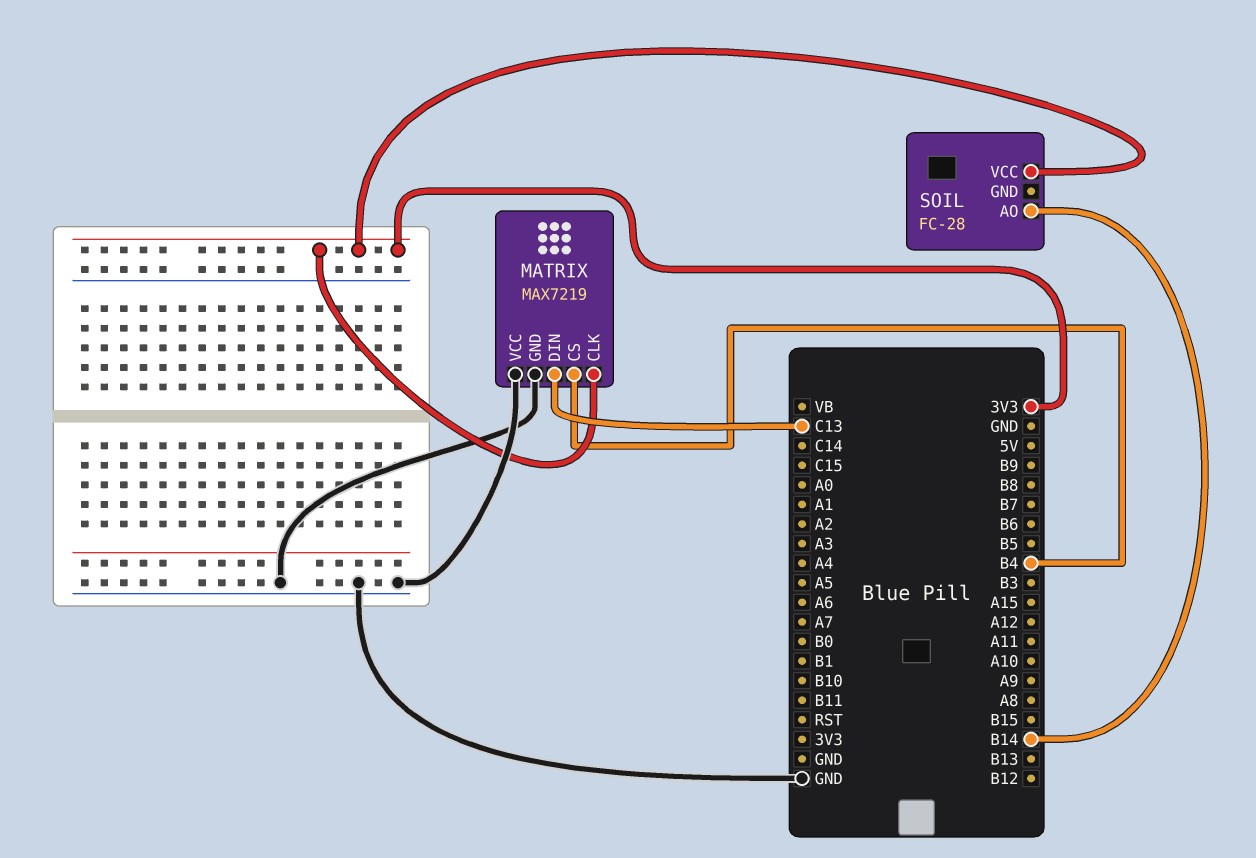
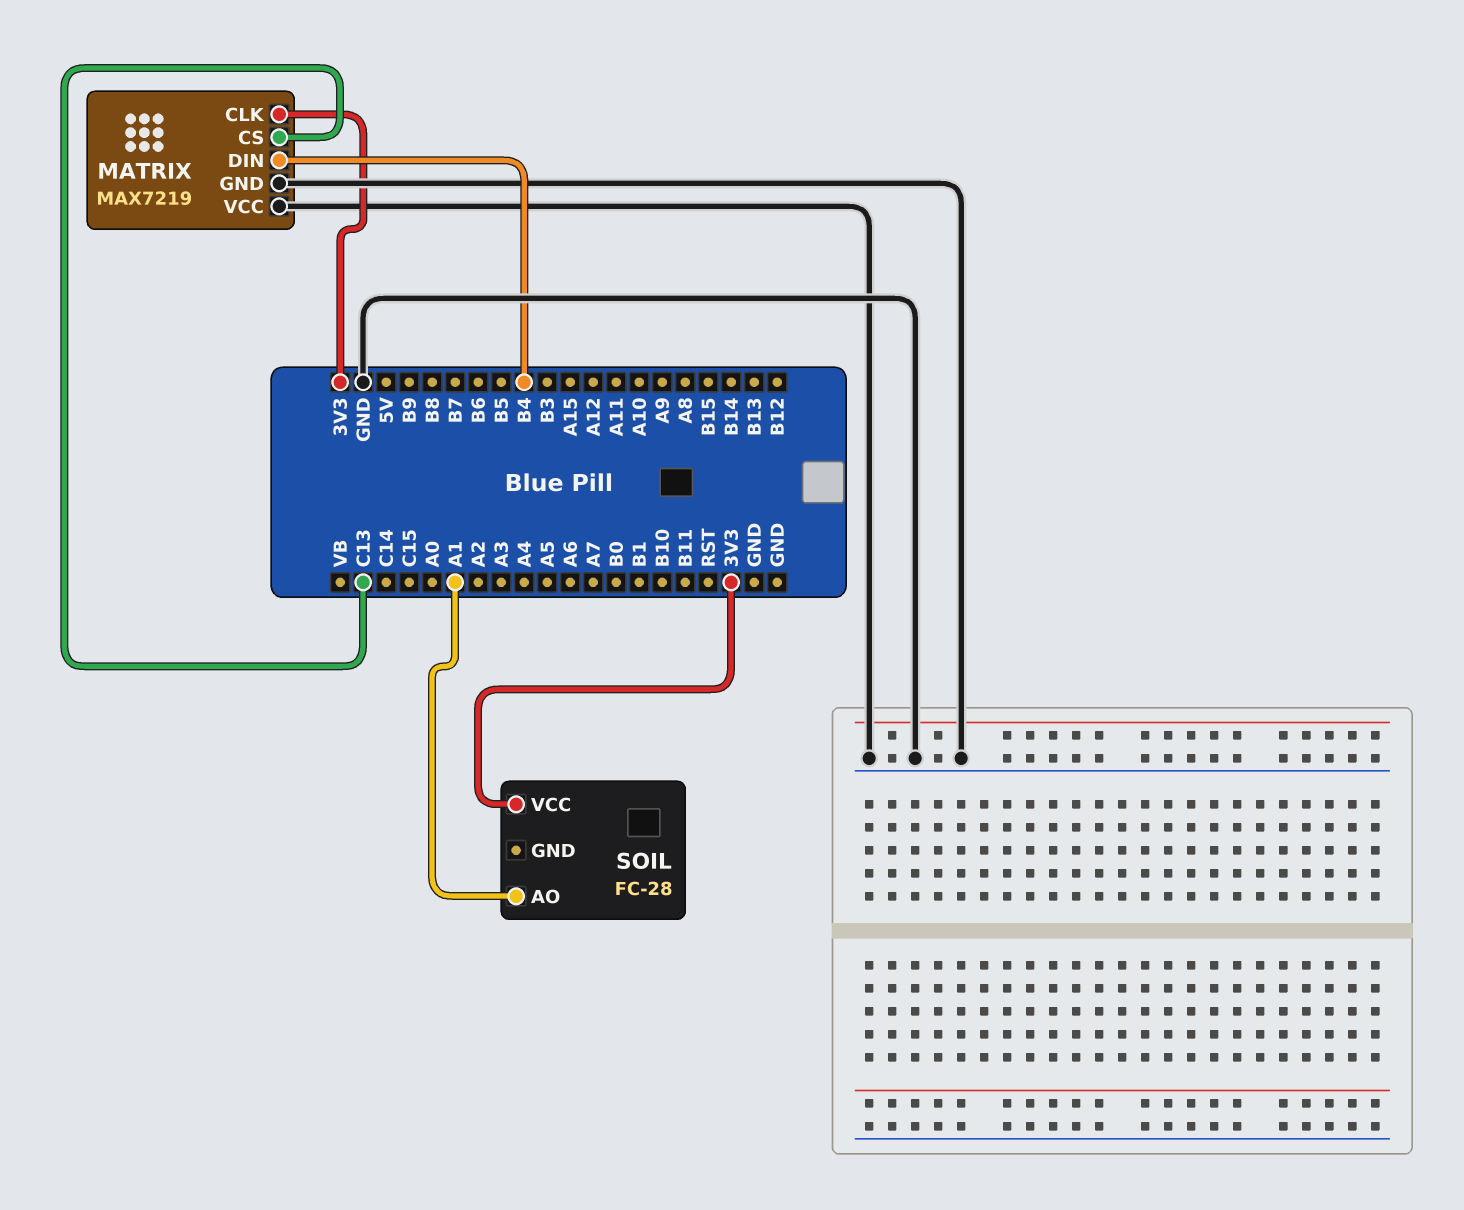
MATRIX pin CS: B4 -> C13
MATRIX pin DIN: C13 -> B4
SOIL pin AO: B14 -> A1

